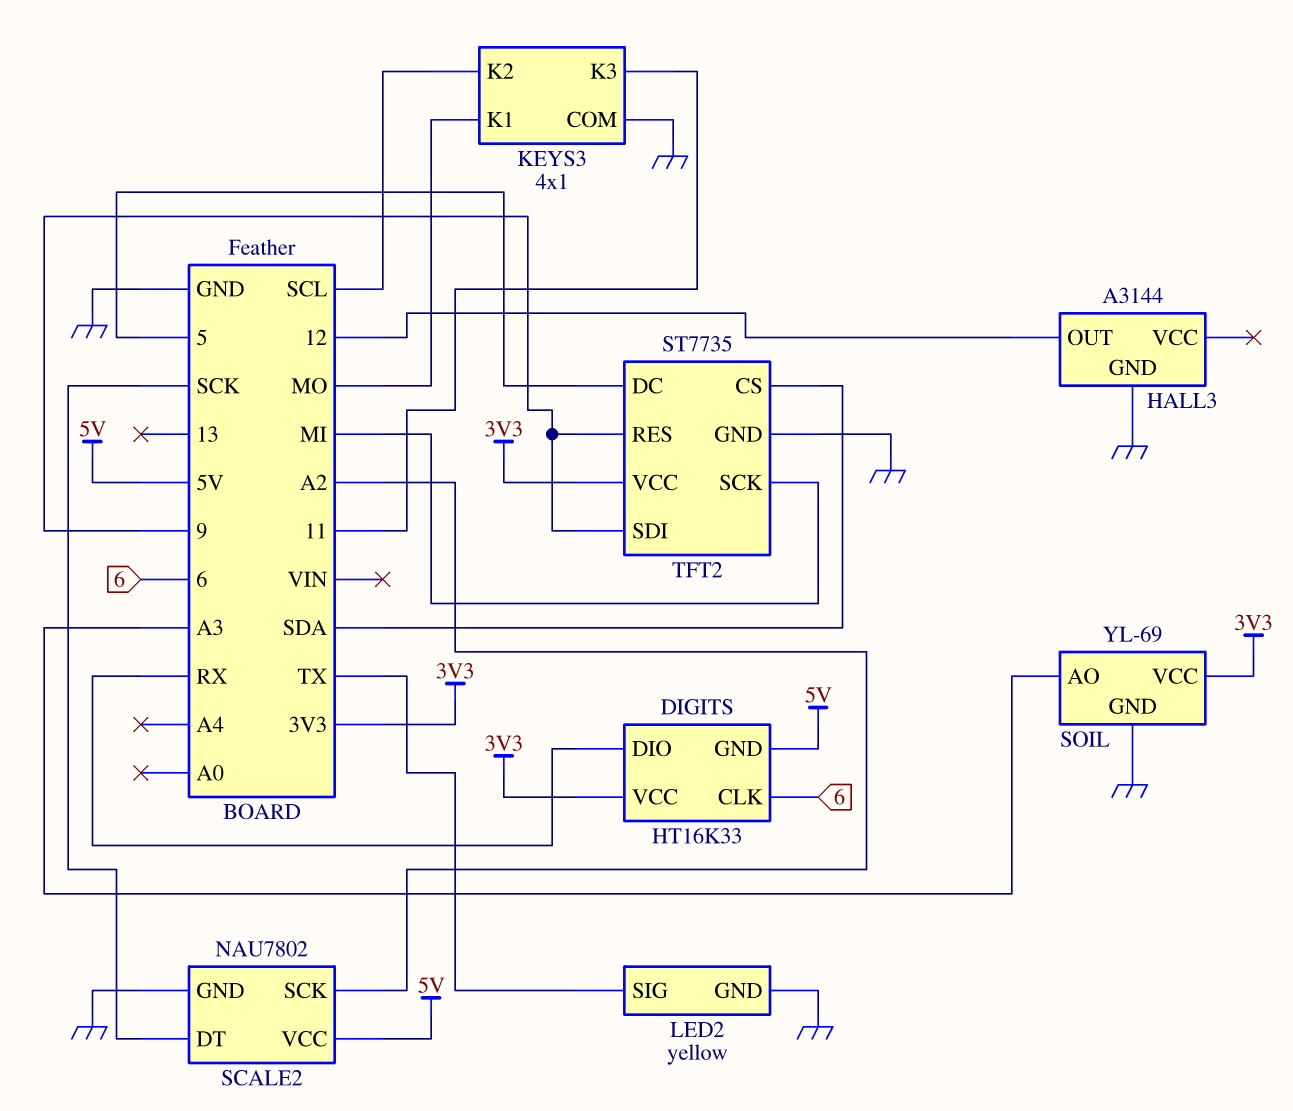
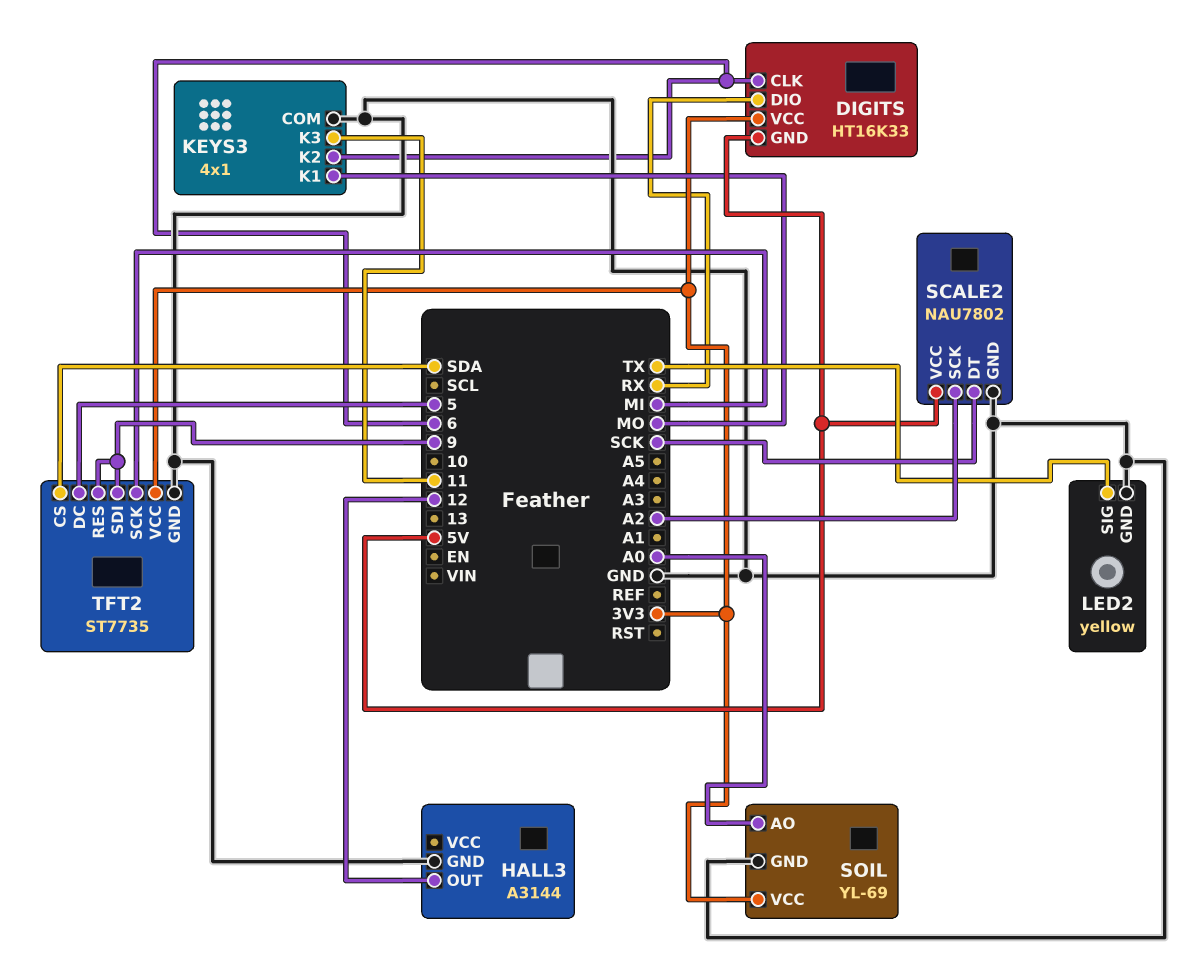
KEYS3 pin K2: SCL -> 6
SOIL pin AO: A3 -> A0

